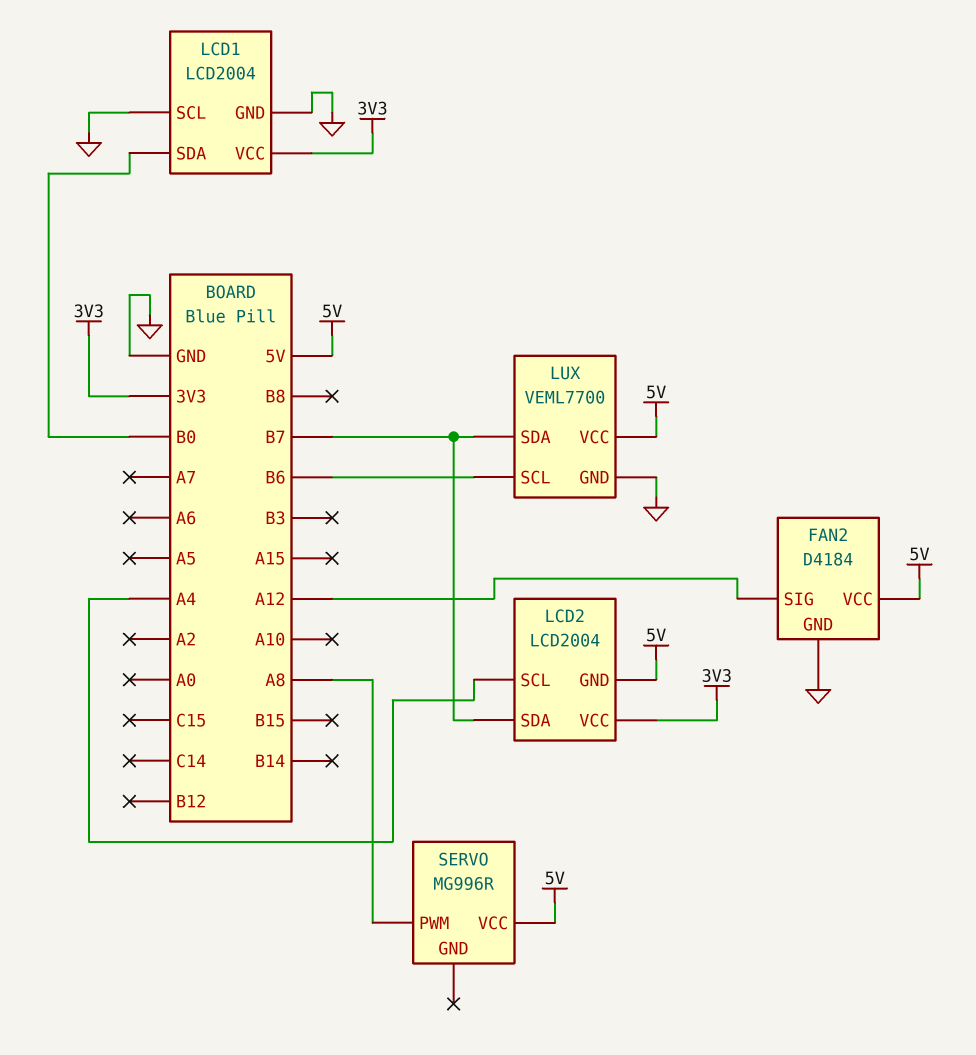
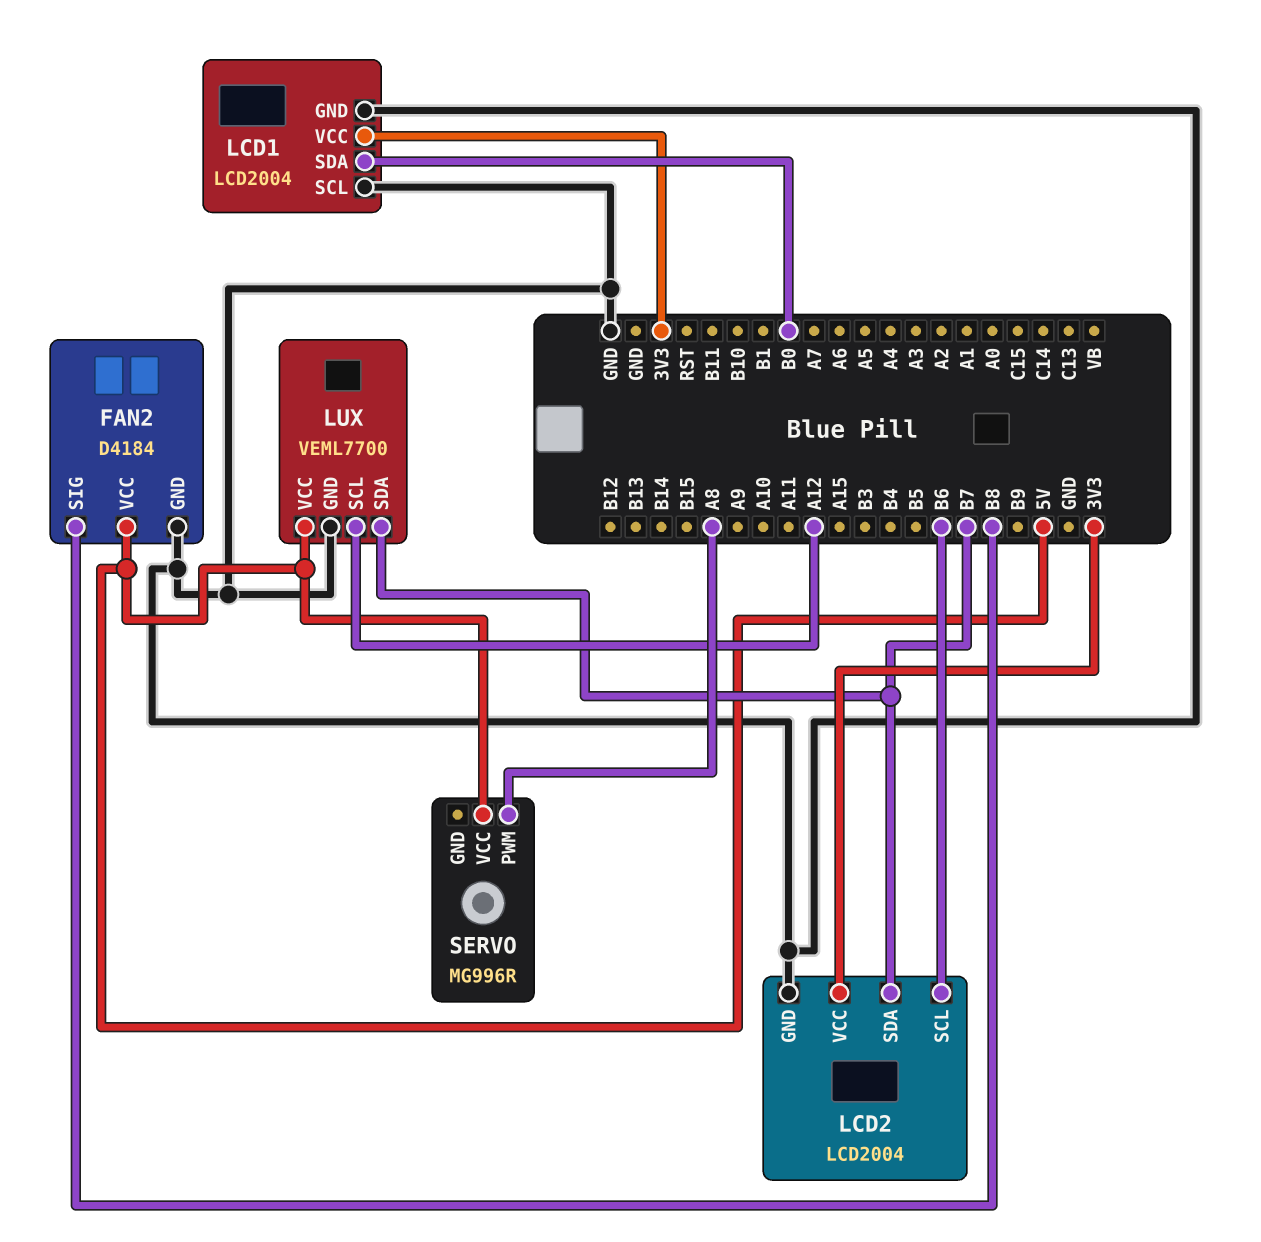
FAN2 pin SIG: A12 -> B8
LCD2 pin GND: 5V -> GND
LCD2 pin SCL: A4 -> B6
LUX pin SCL: B6 -> A12

